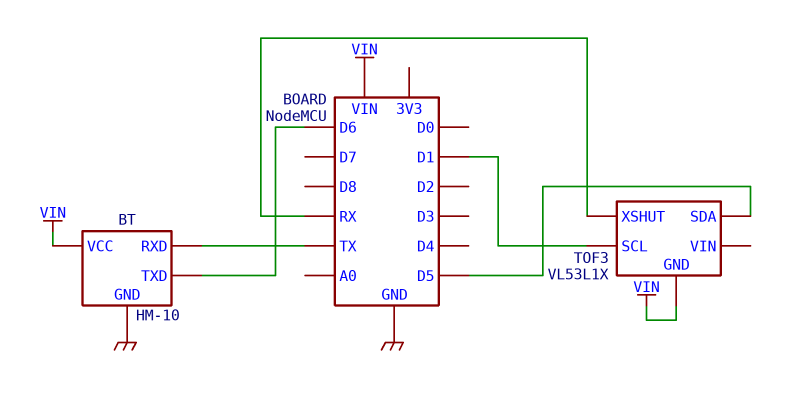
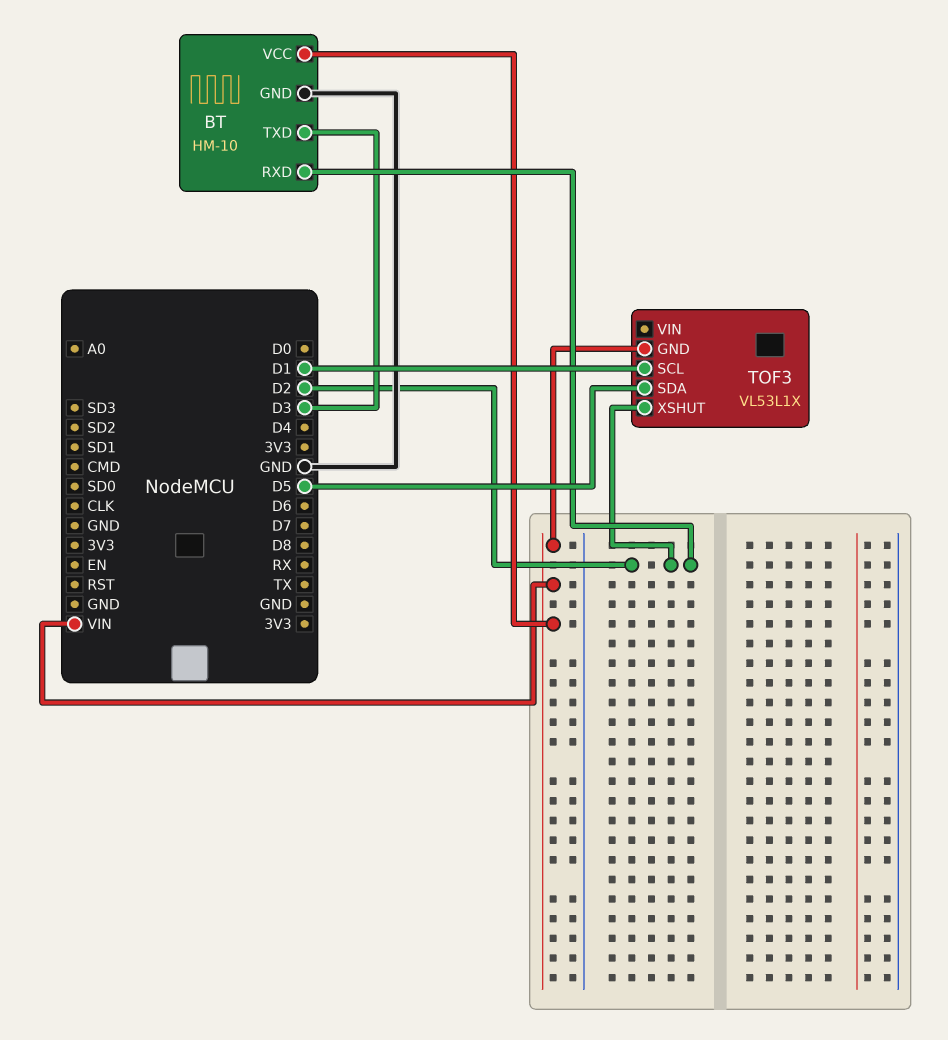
BT pin RXD: TX -> D2
BT pin TXD: D6 -> D3
TOF3 pin XSHUT: RX -> D2

